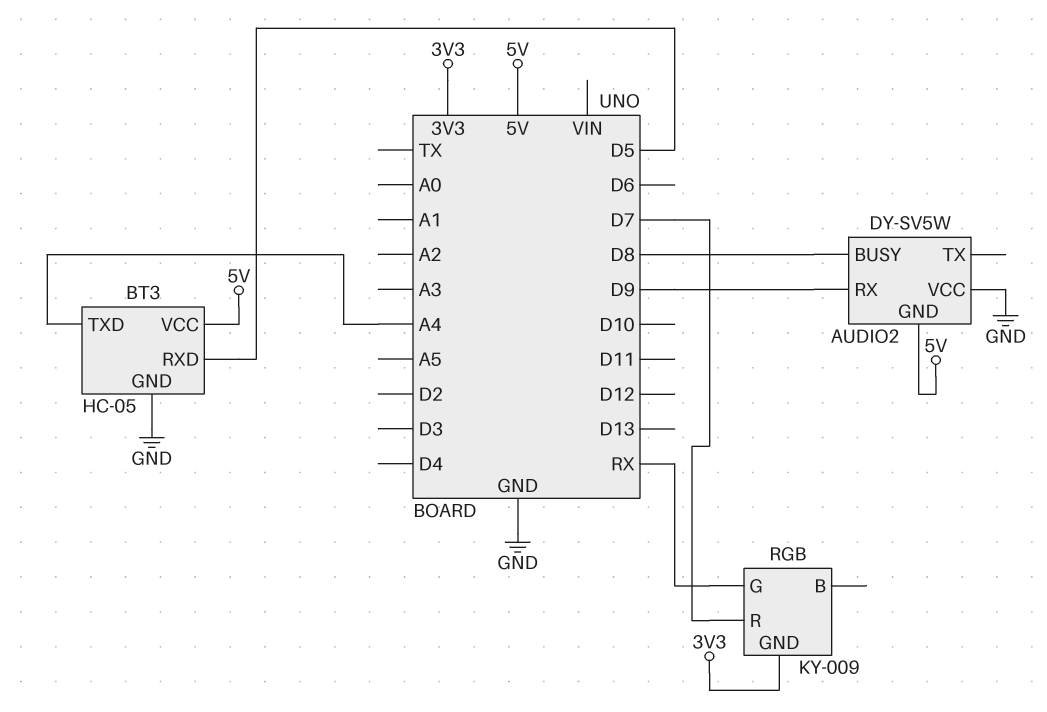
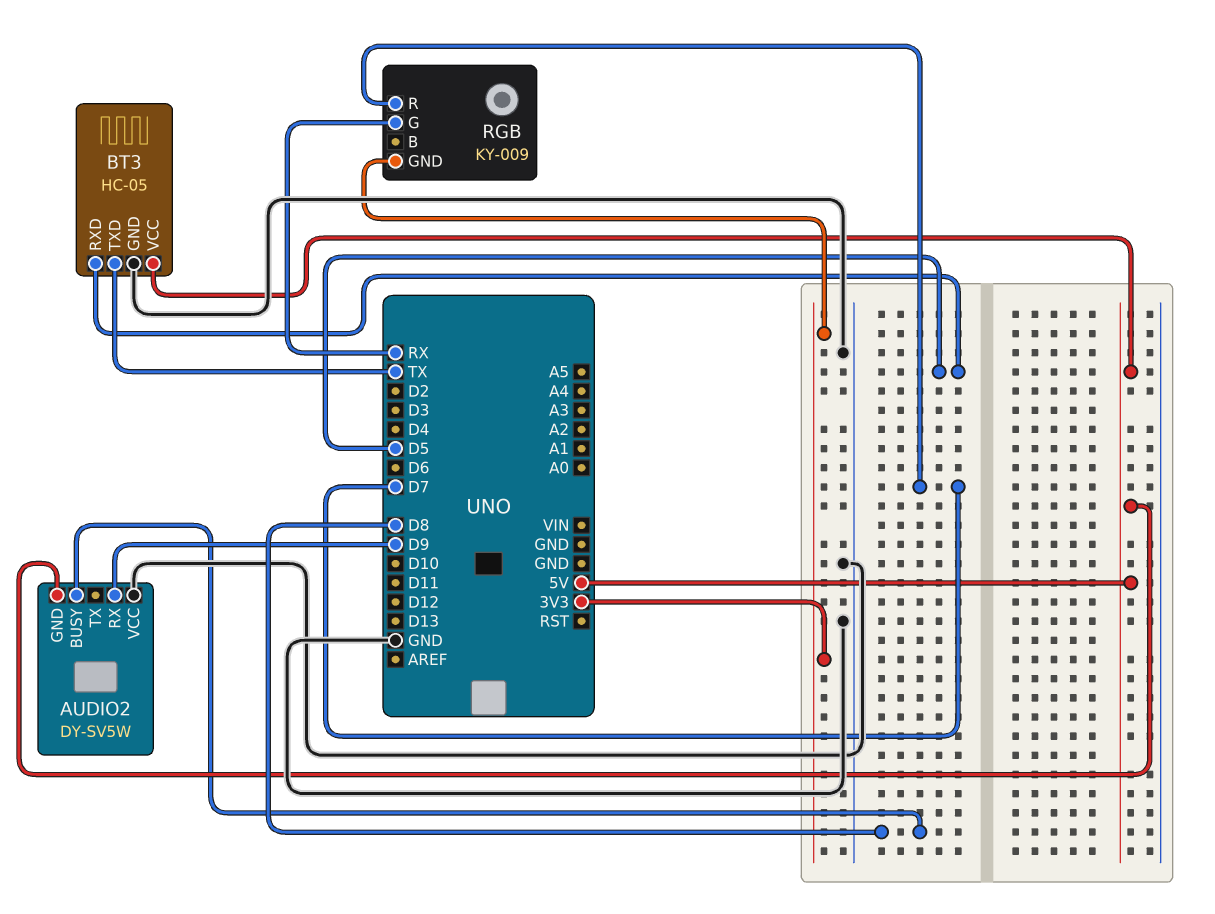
BT3 pin TXD: A4 -> TX

